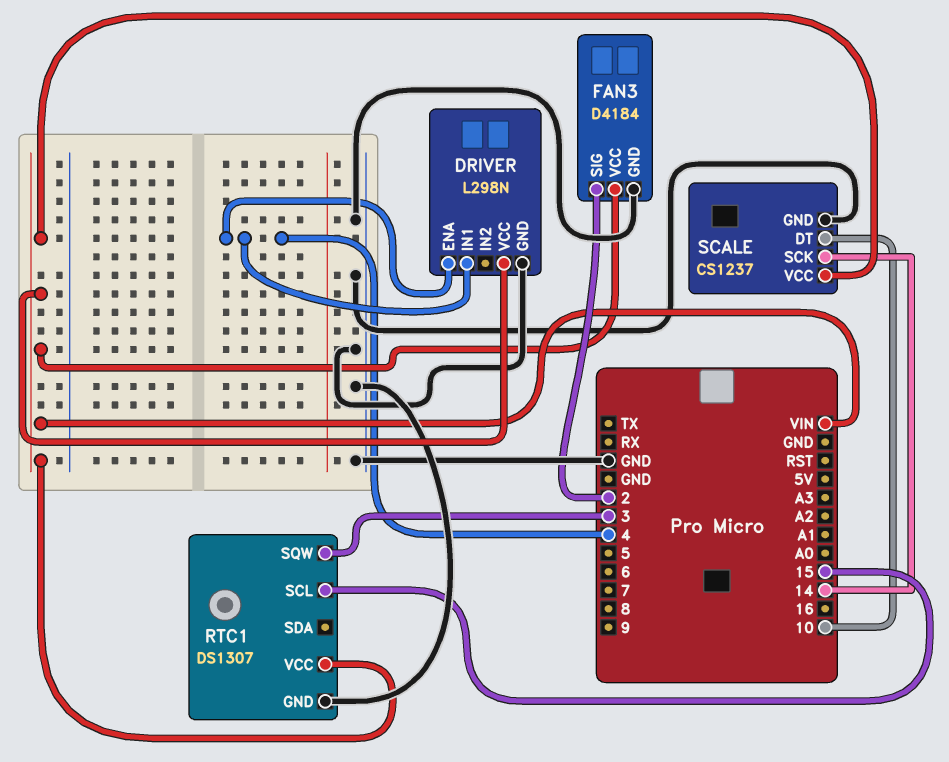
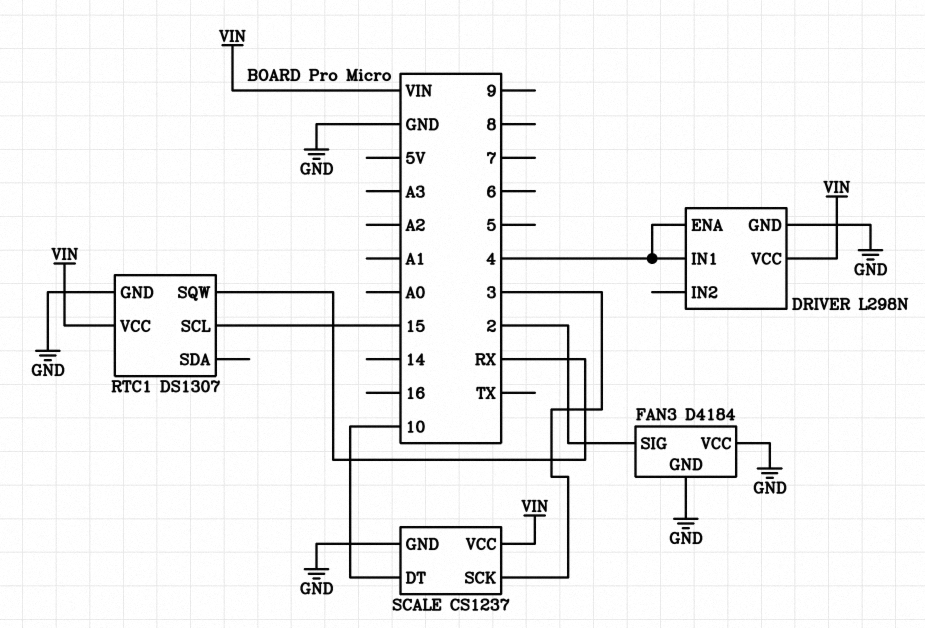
FAN3 pin VCC: VIN -> GND
RTC1 pin SQW: 3 -> RX
SCALE pin SCK: 14 -> 3

